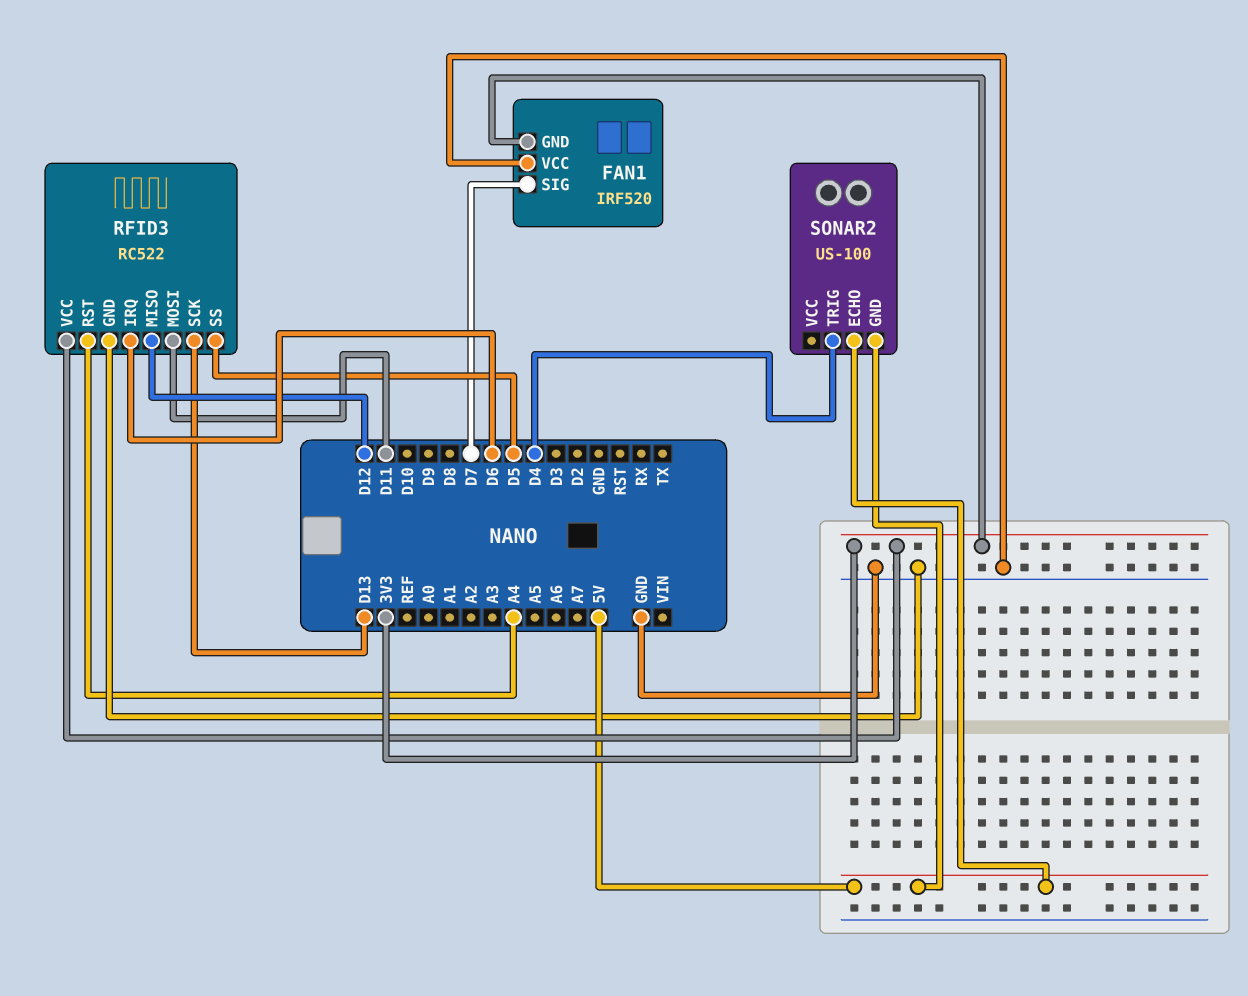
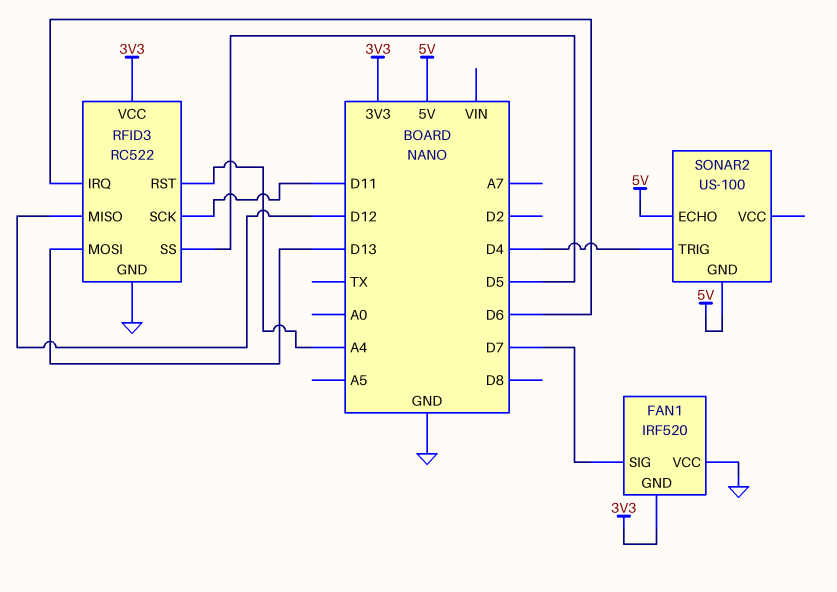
RFID3 pin MOSI: D11 -> D13
RFID3 pin SCK: D13 -> D11

